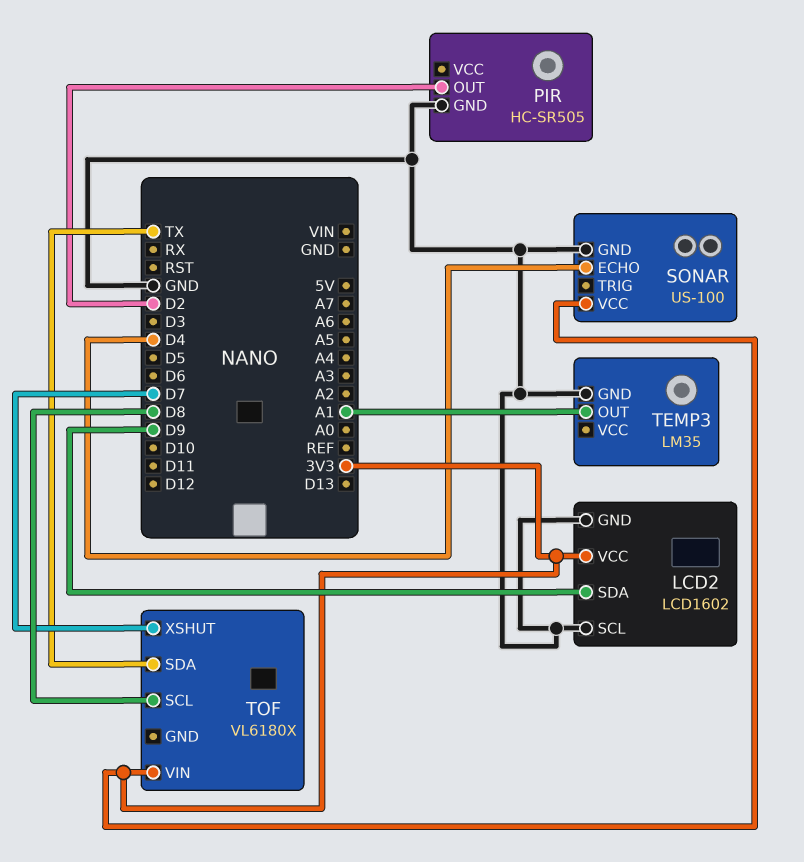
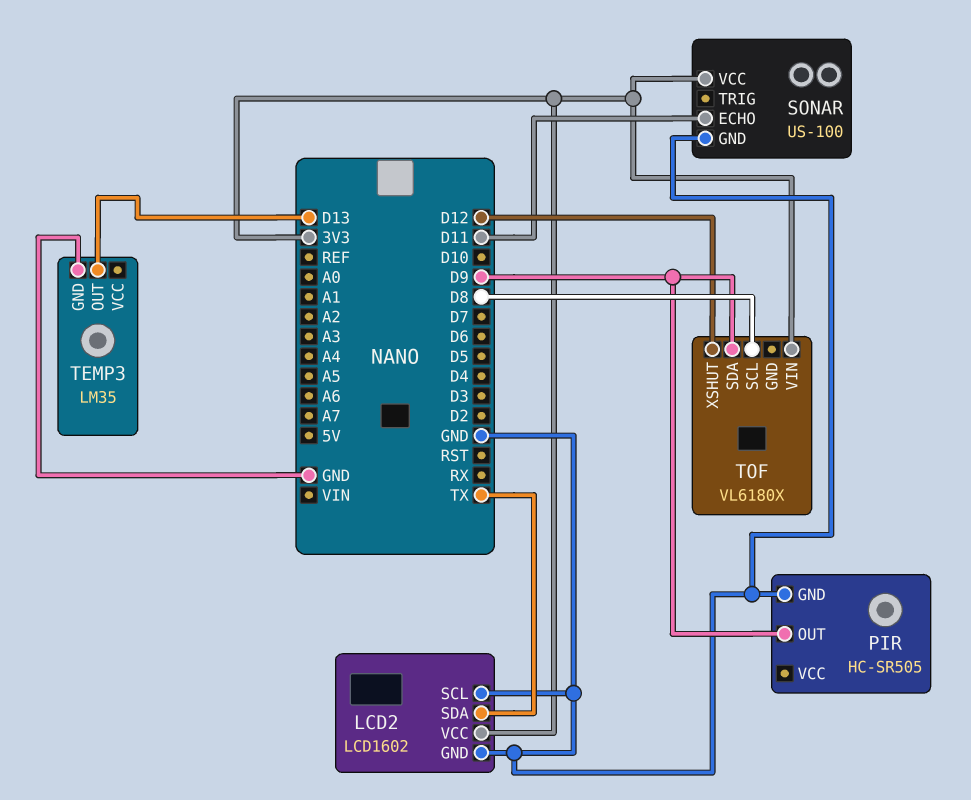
LCD2 pin SDA: D9 -> TX
PIR pin OUT: D2 -> D9
SONAR pin ECHO: D4 -> D11
TEMP3 pin OUT: A1 -> D13
TOF pin SDA: TX -> D9
TOF pin XSHUT: D7 -> D12

